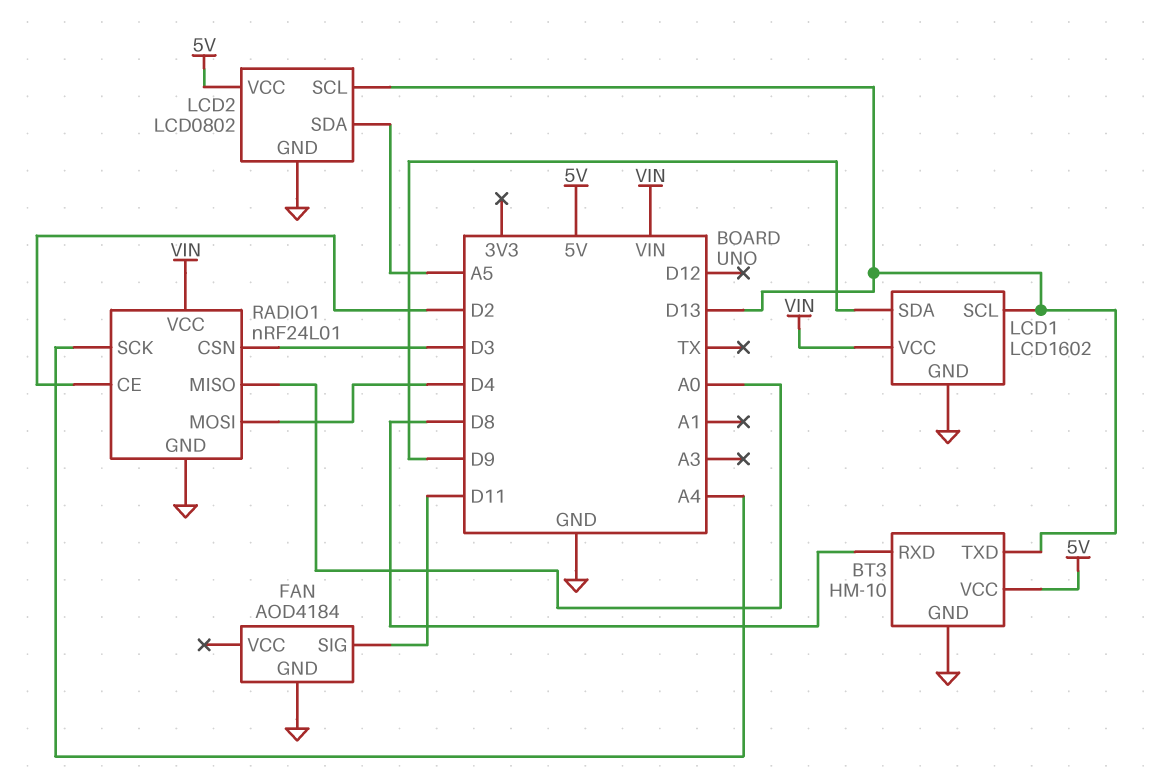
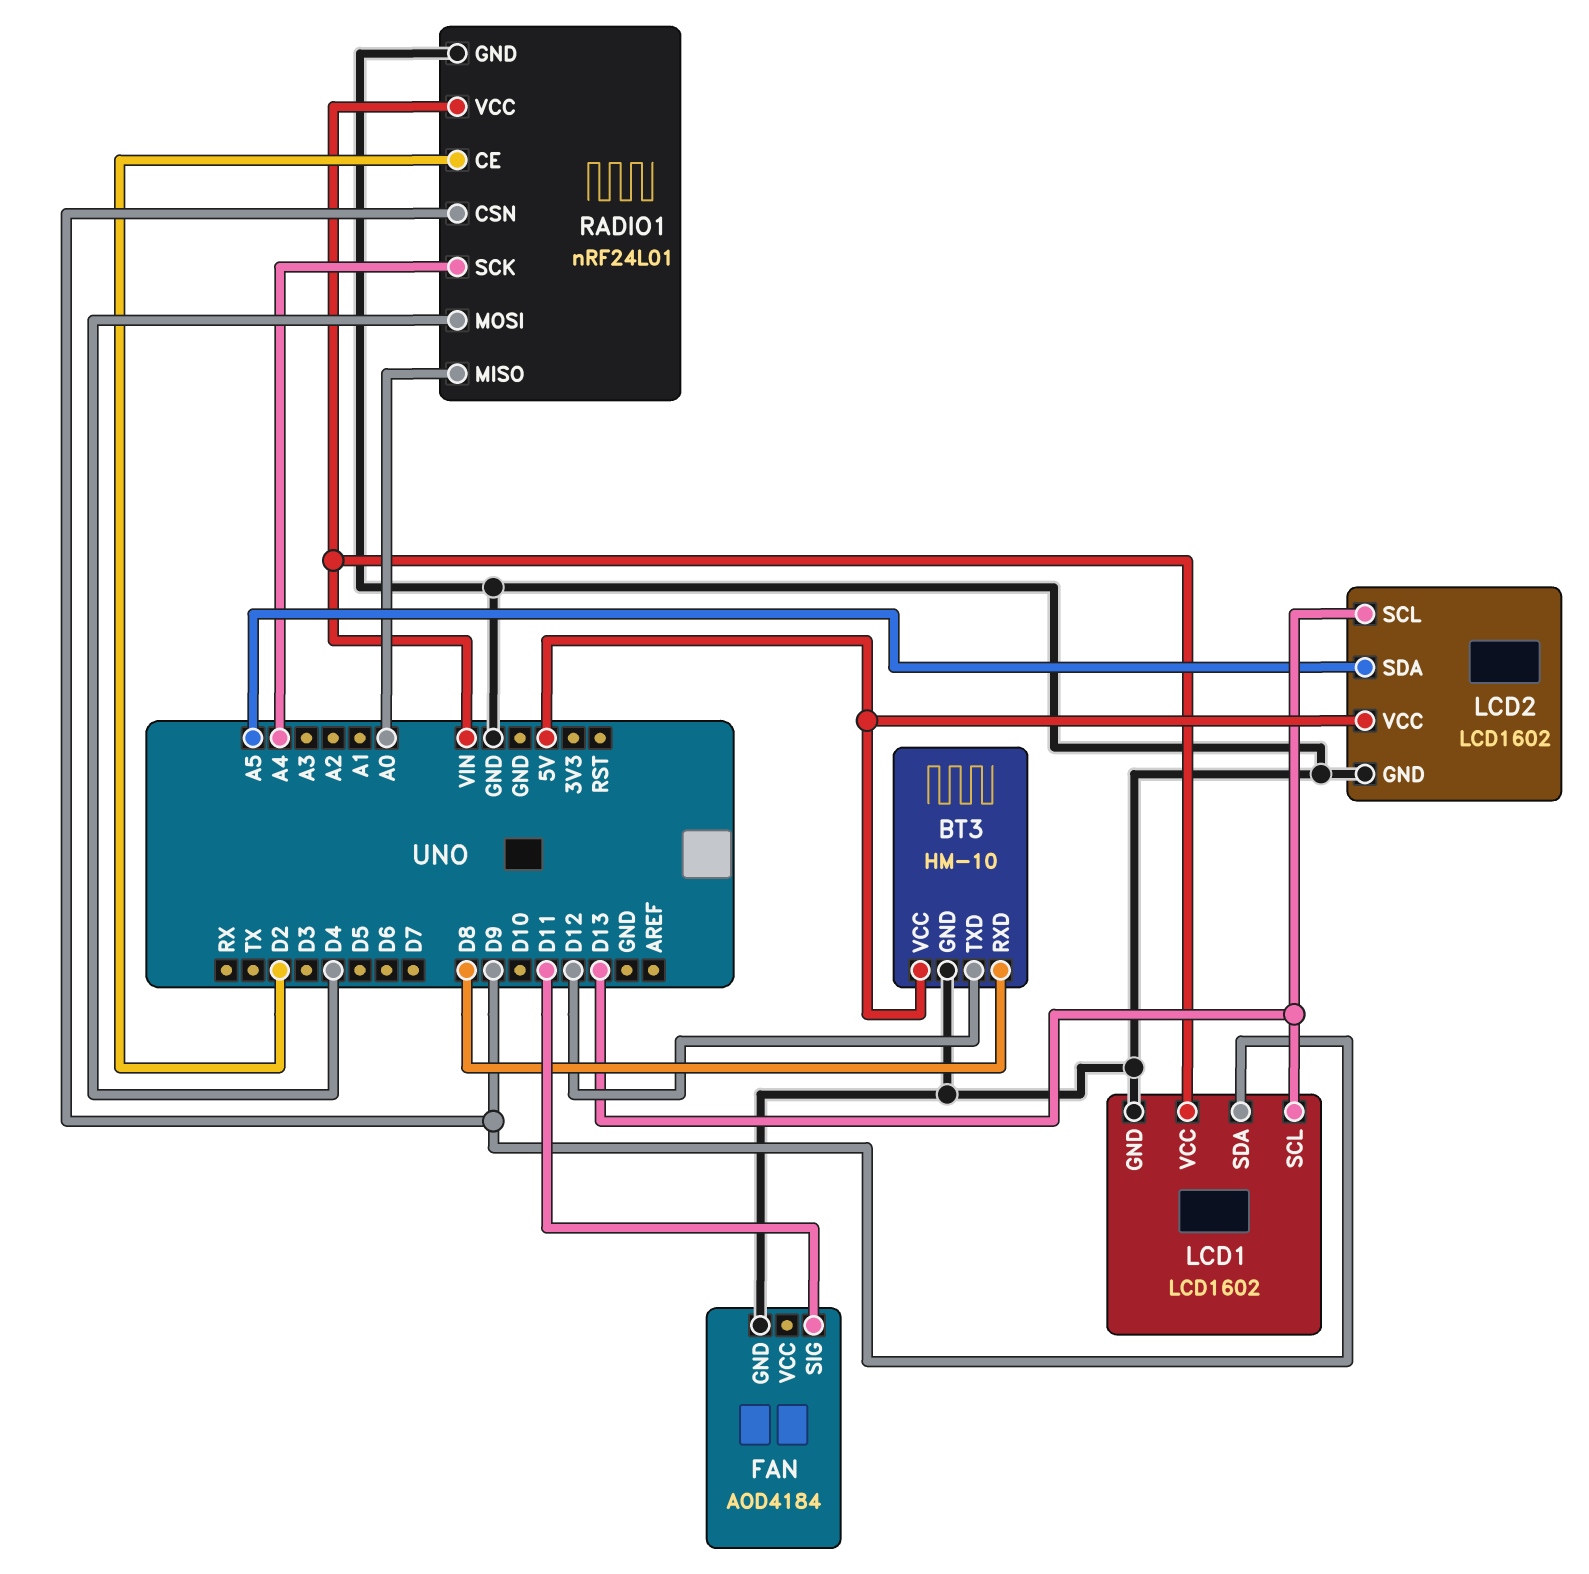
BT3 pin TXD: D13 -> D12
LCD2: LCD0802 -> LCD1602
RADIO1 pin CSN: D3 -> D9

